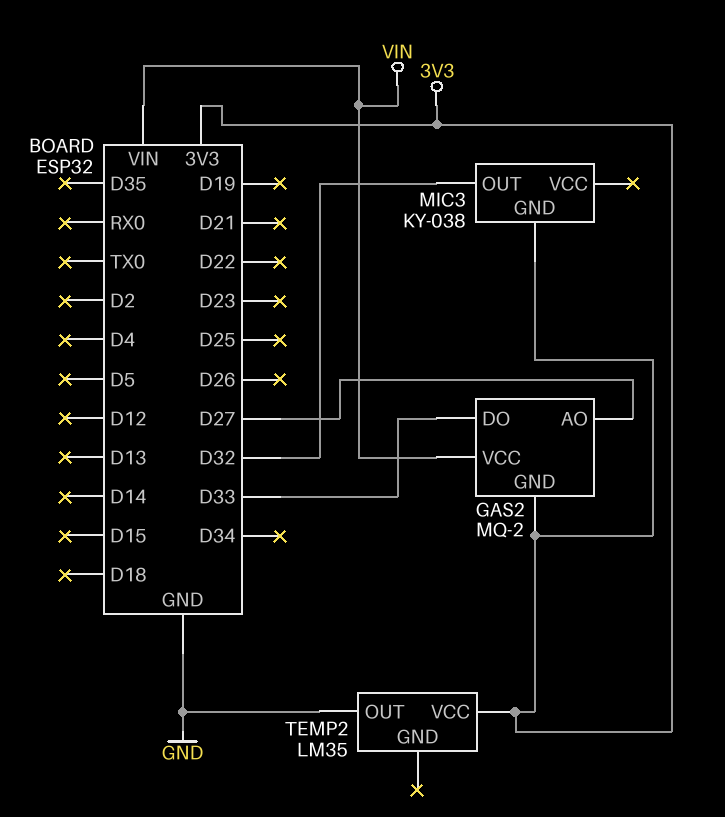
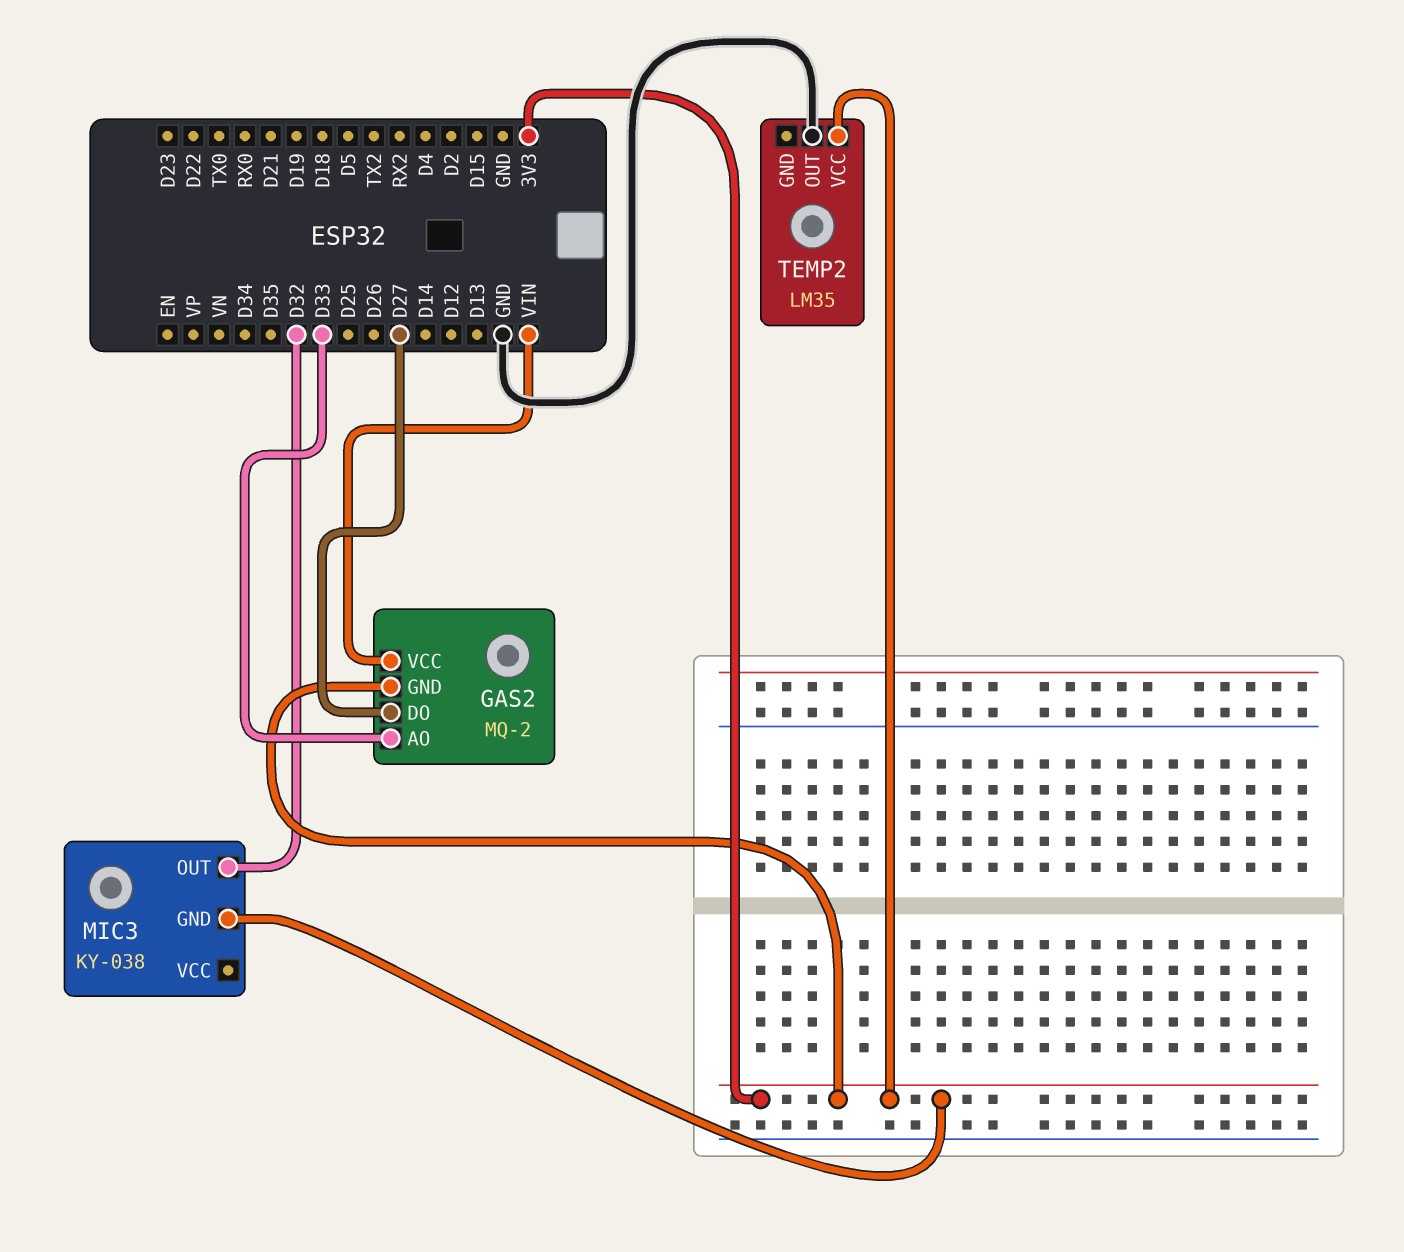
GAS2 pin AO: D27 -> D33
GAS2 pin DO: D33 -> D27

